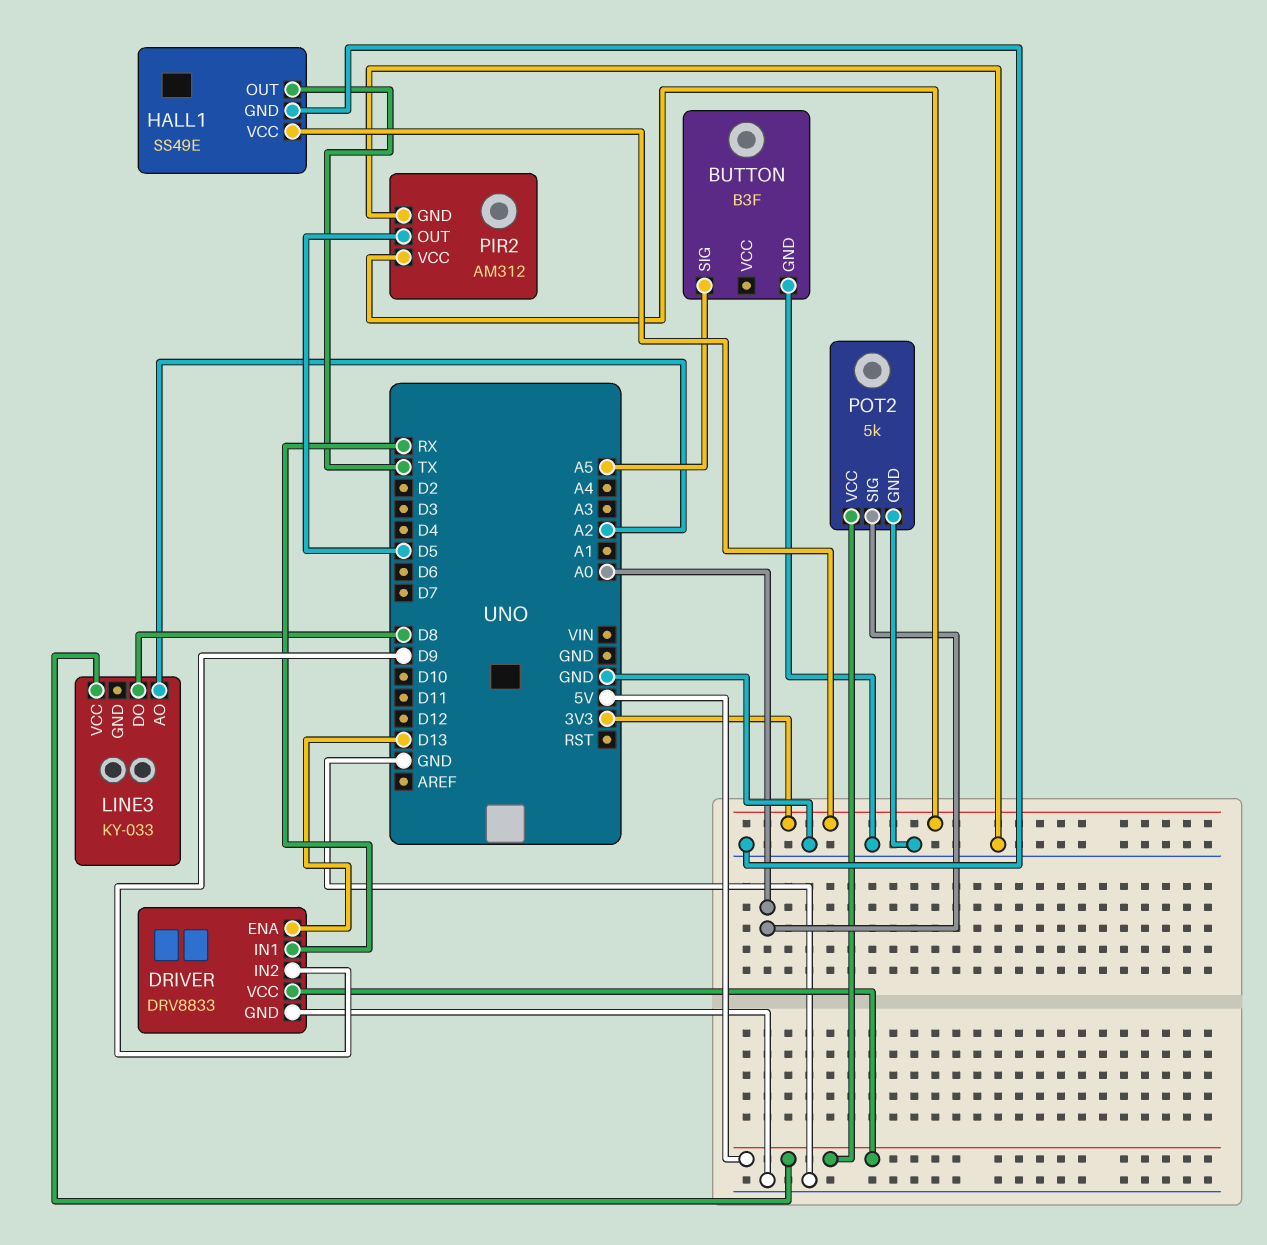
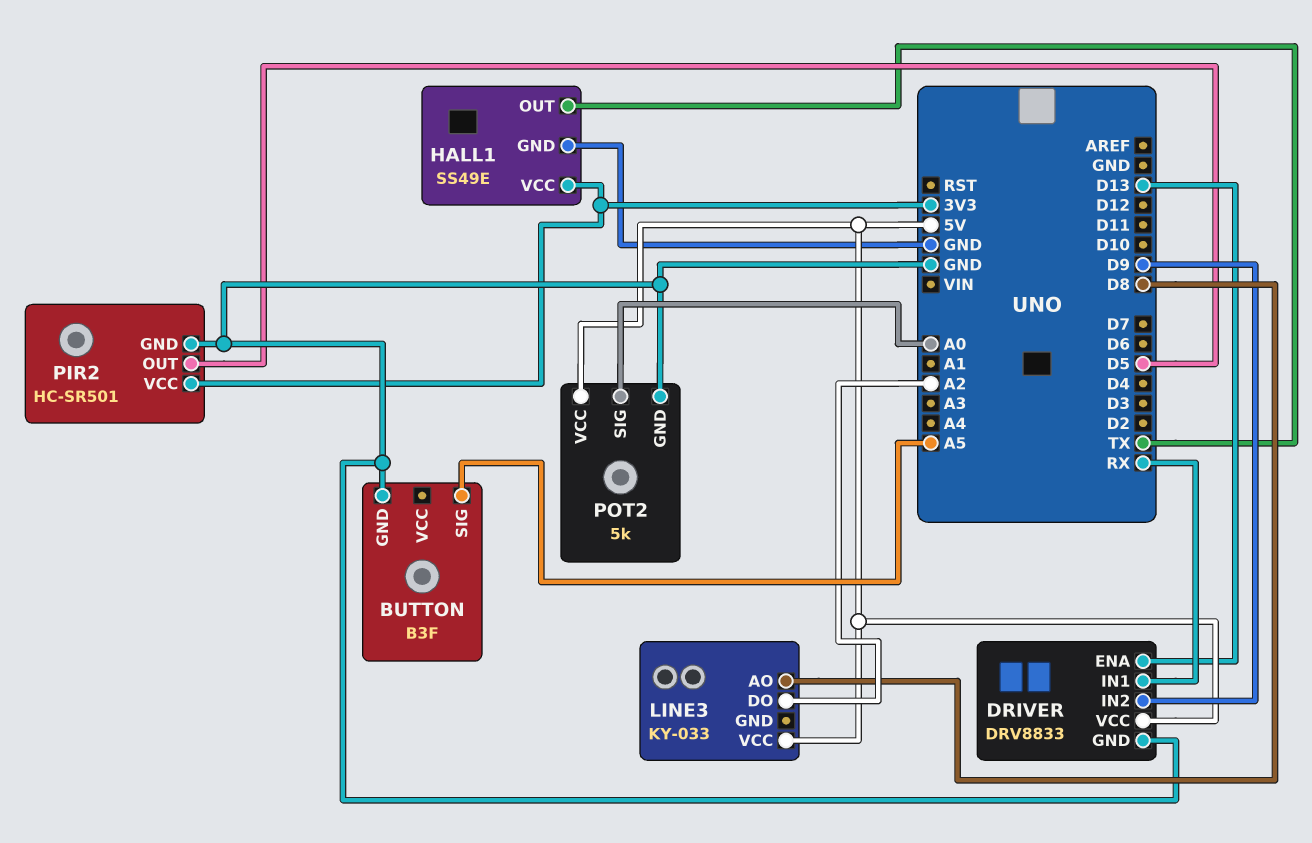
LINE3 pin AO: A2 -> D8
LINE3 pin DO: D8 -> A2
PIR2: AM312 -> HC-SR501

